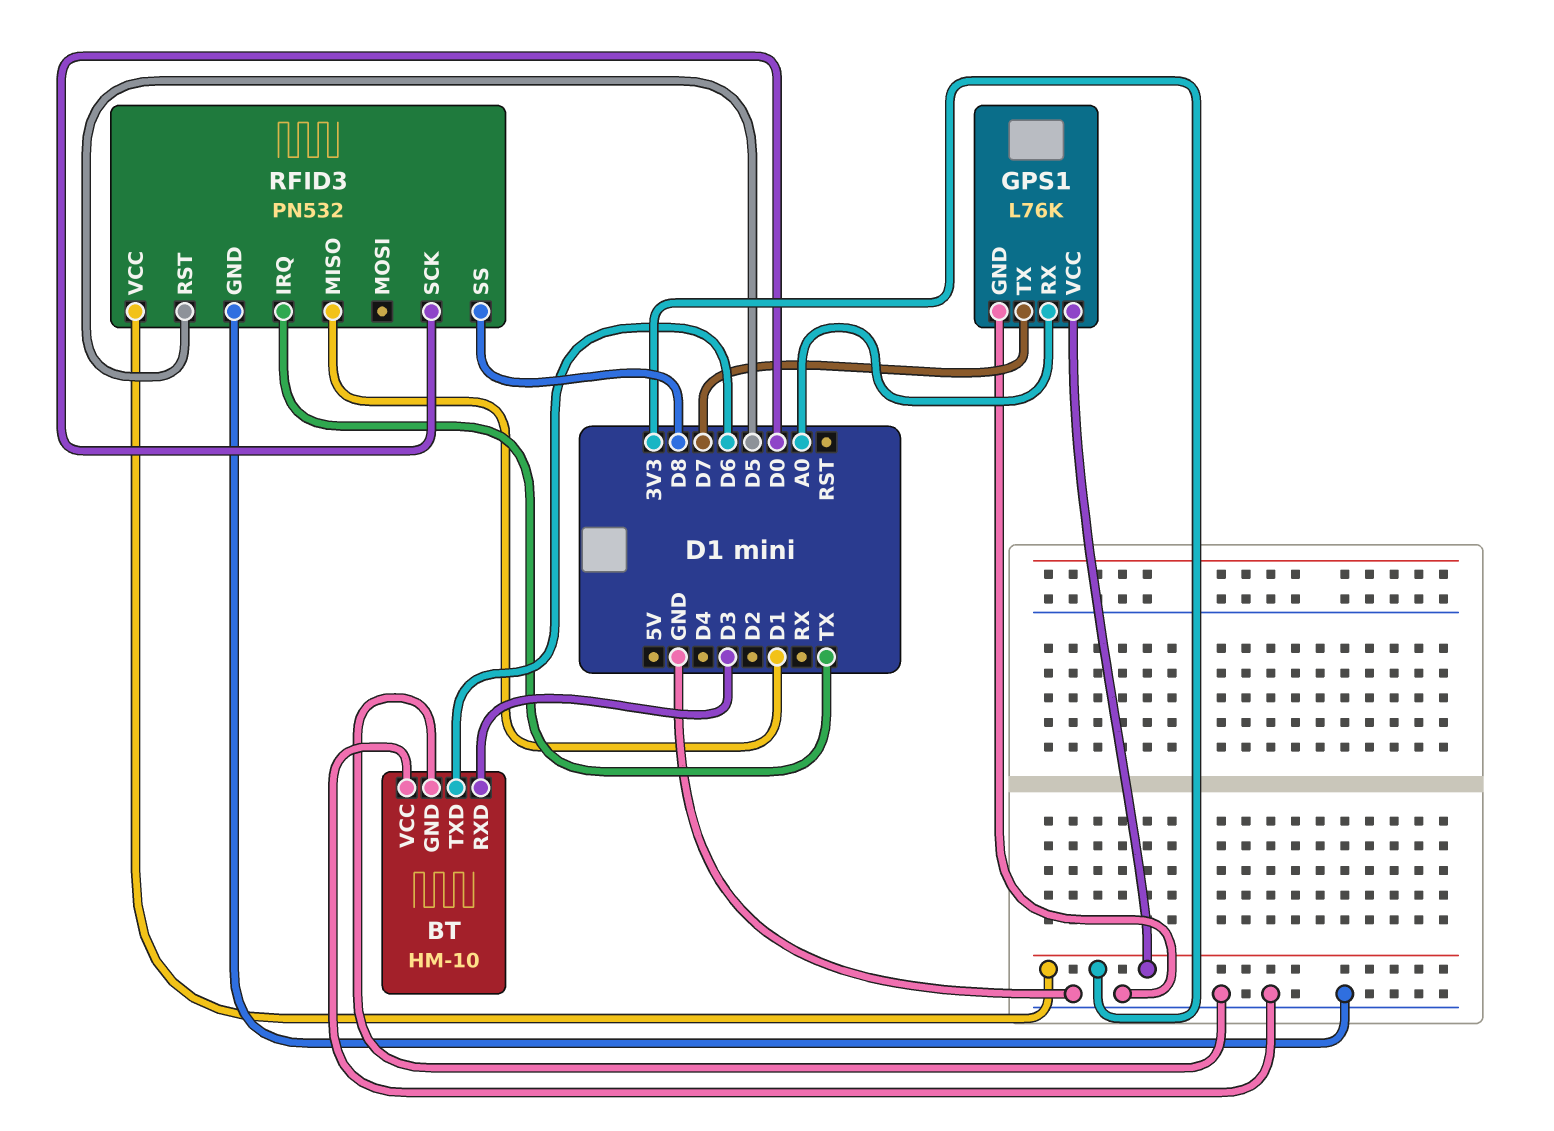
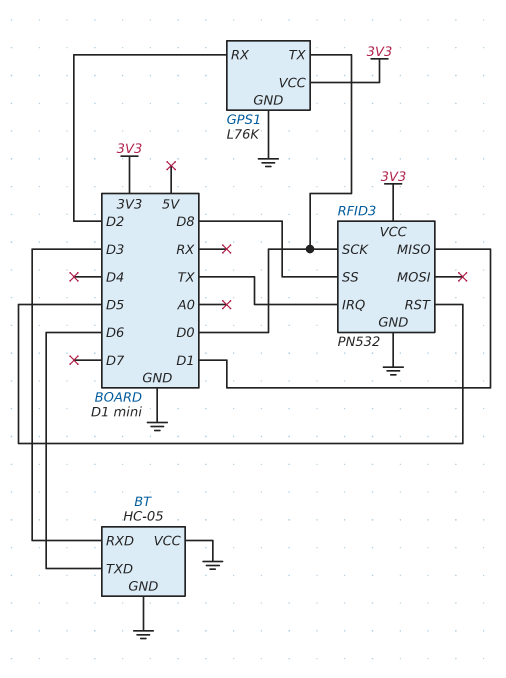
BT: HM-10 -> HC-05
GPS1 pin RX: A0 -> D2
GPS1 pin TX: D7 -> D0

